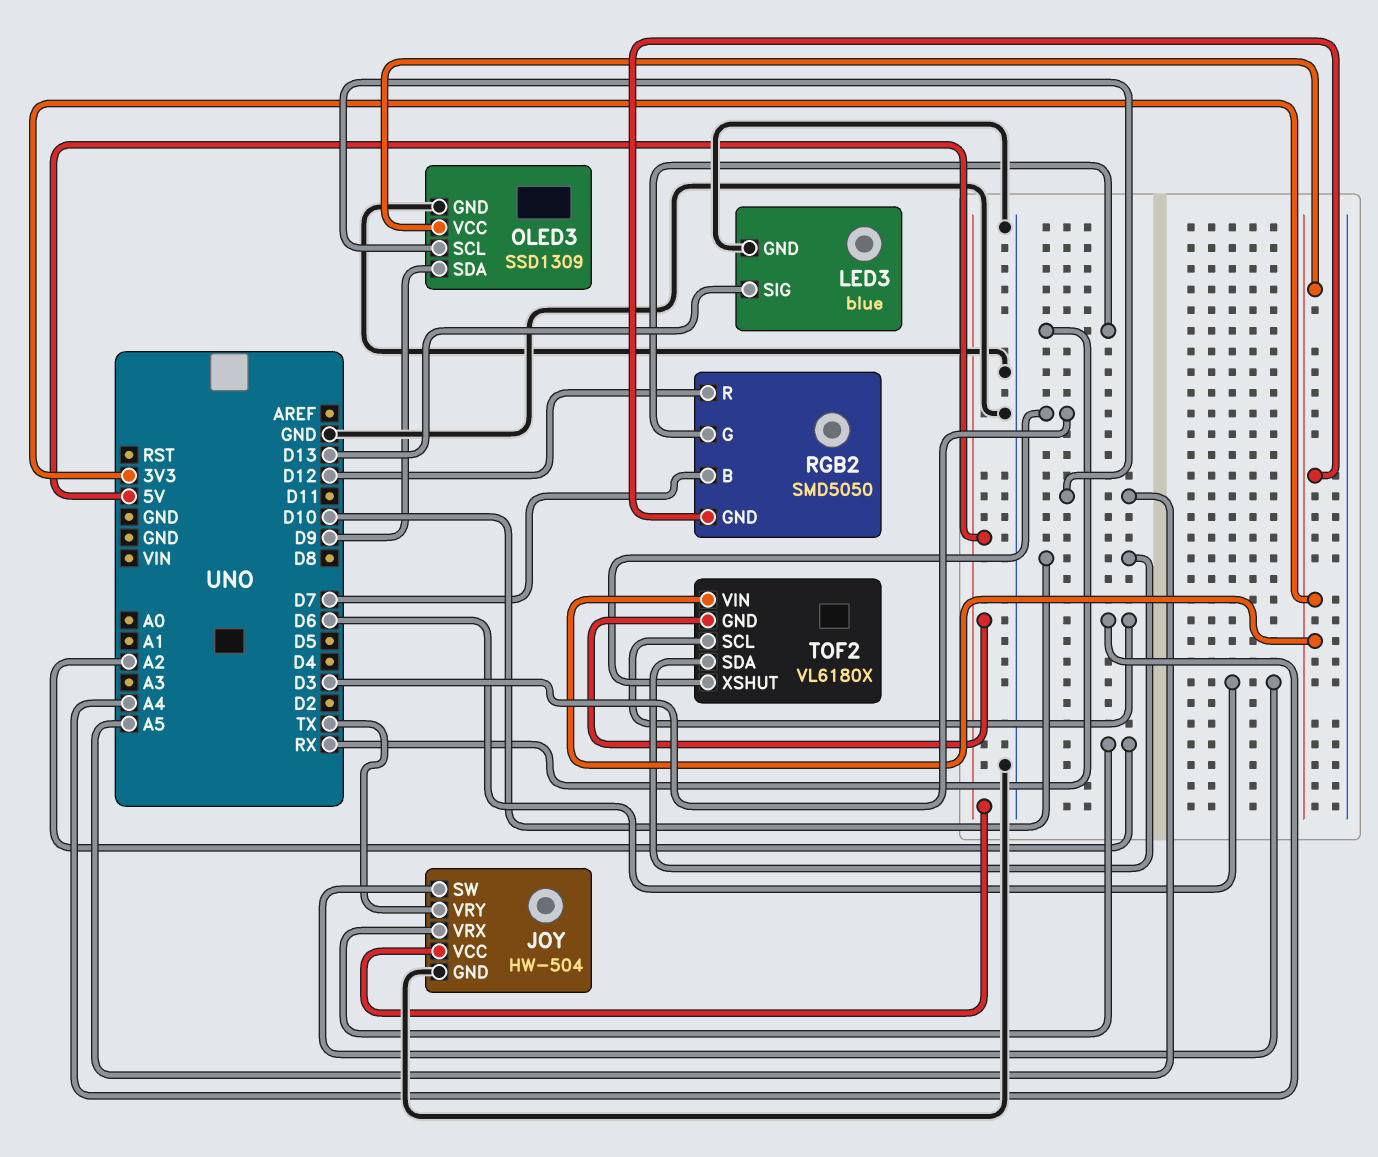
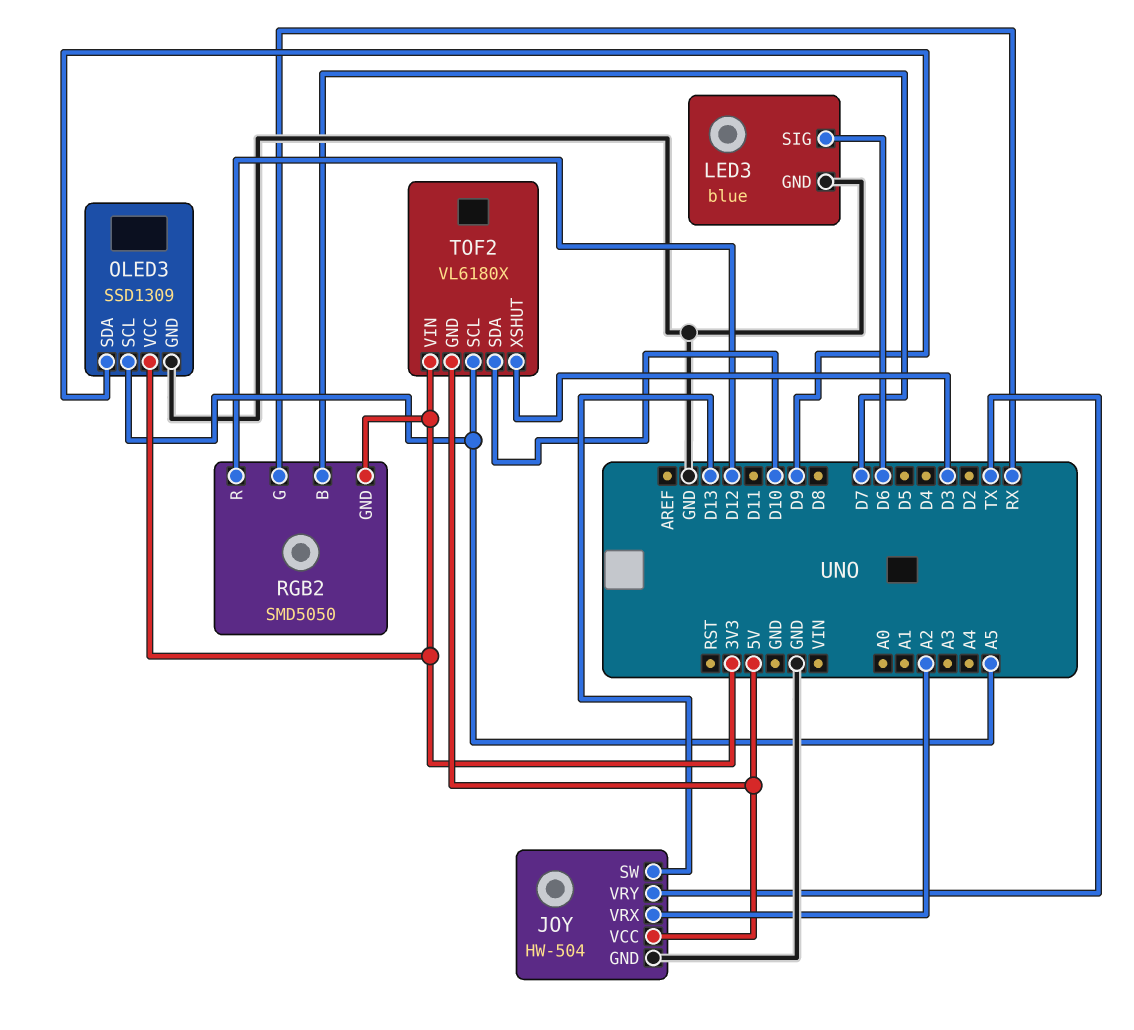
JOY pin SW: D6 -> D13
LED3 pin SIG: D13 -> D6
TOF2 pin SCL: A4 -> A5

